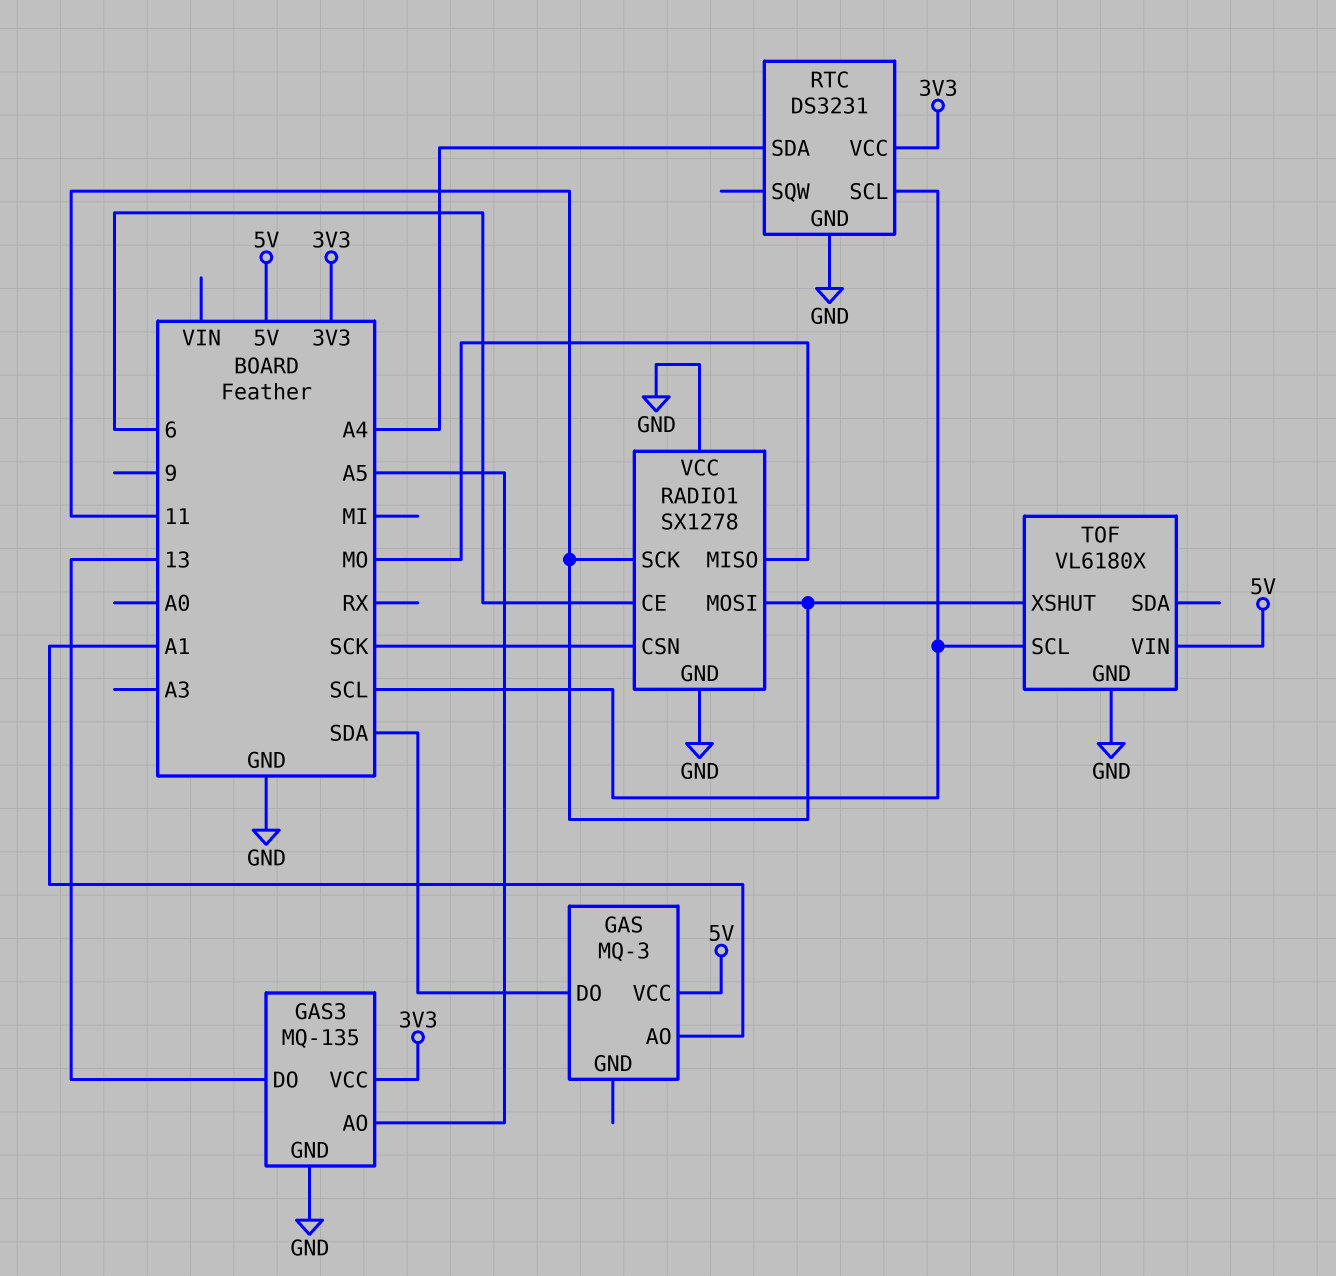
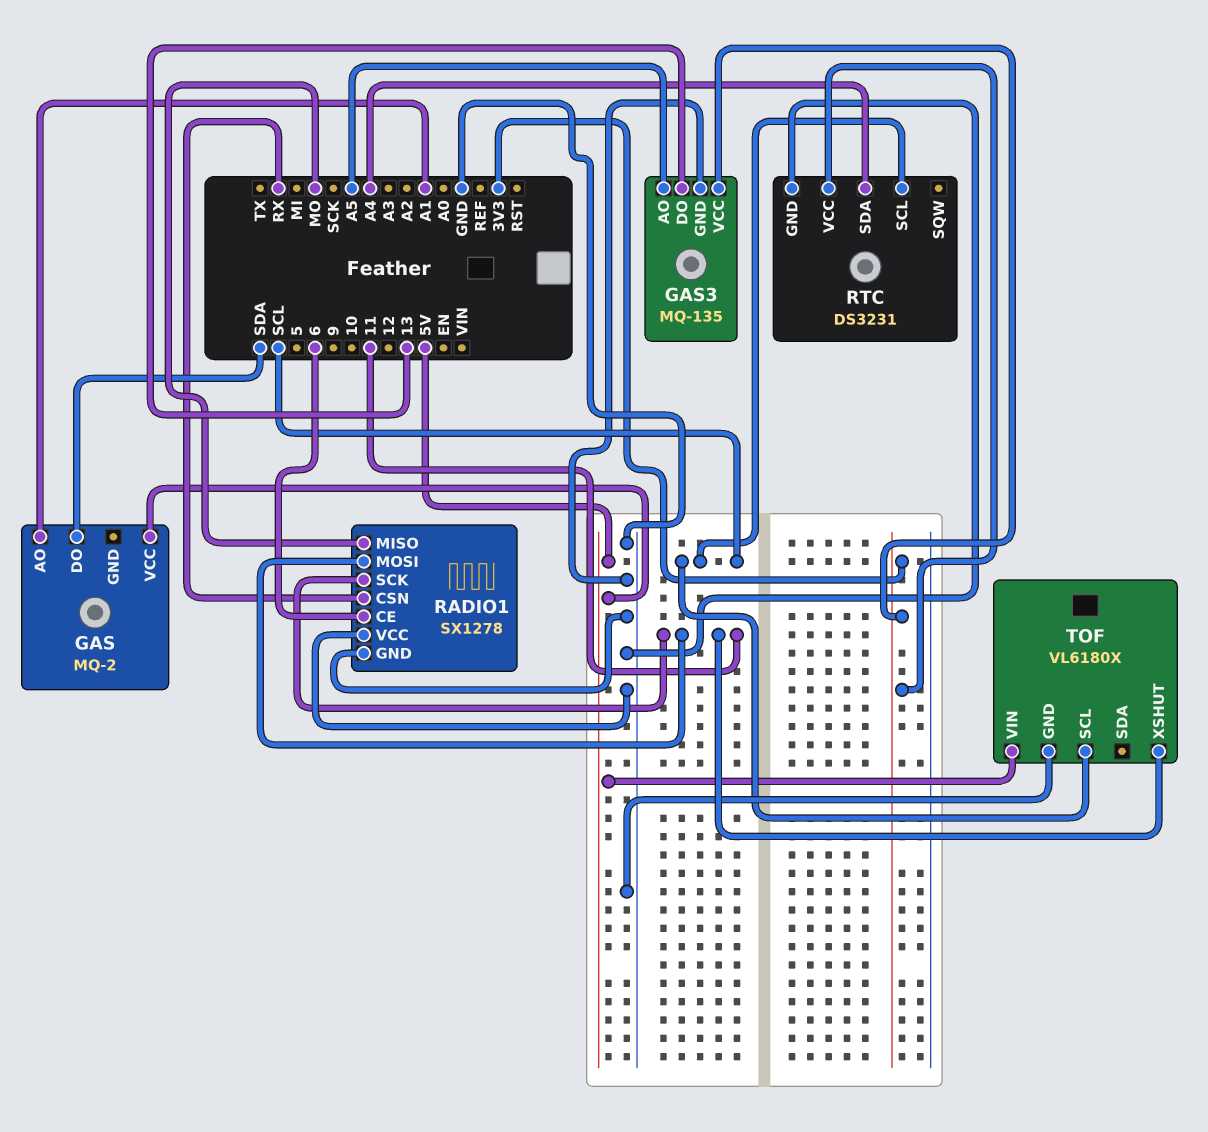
GAS: MQ-3 -> MQ-2
RADIO1 pin CSN: SCK -> RX

